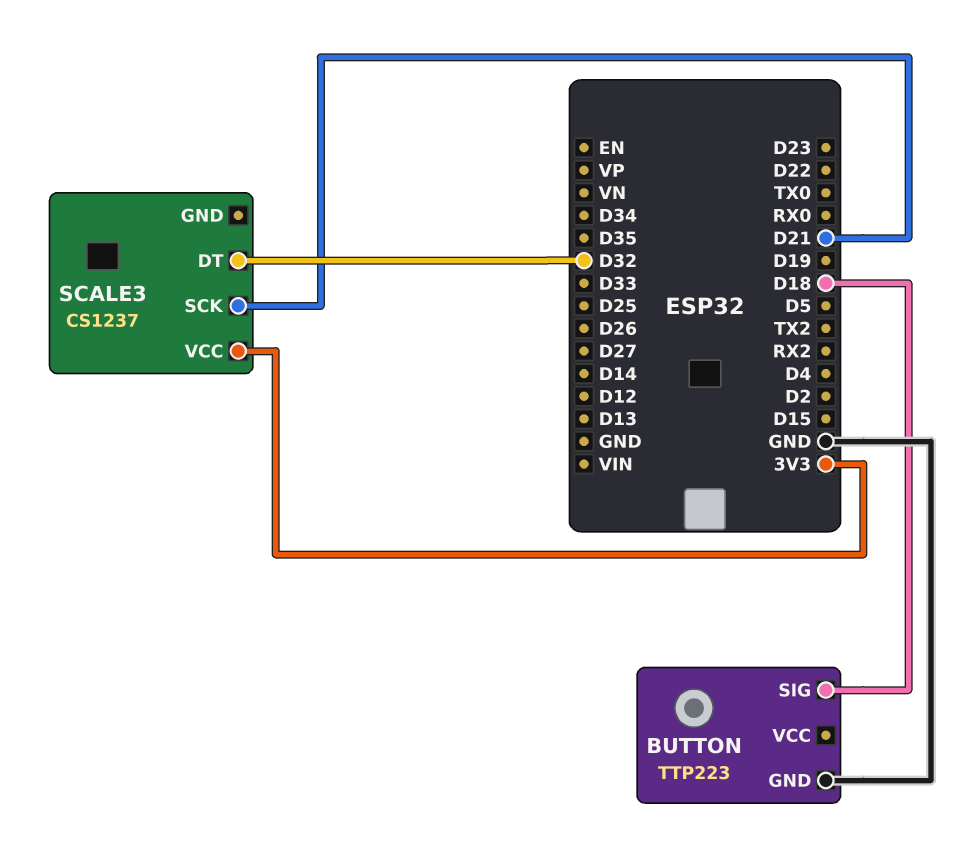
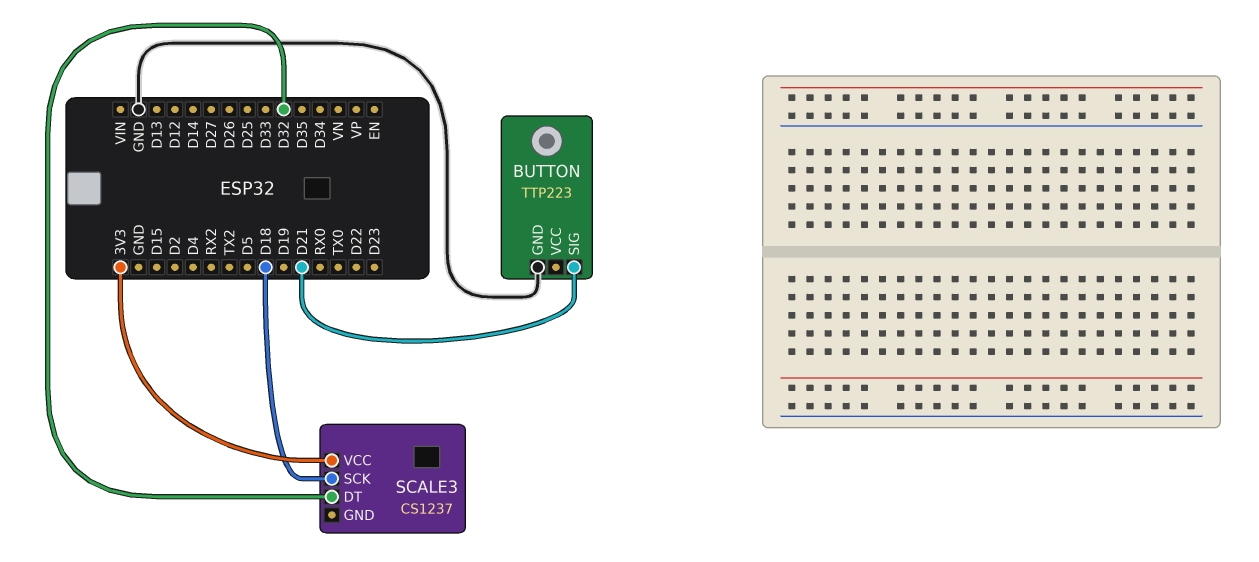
BUTTON pin SIG: D18 -> D21
SCALE3 pin SCK: D21 -> D18

